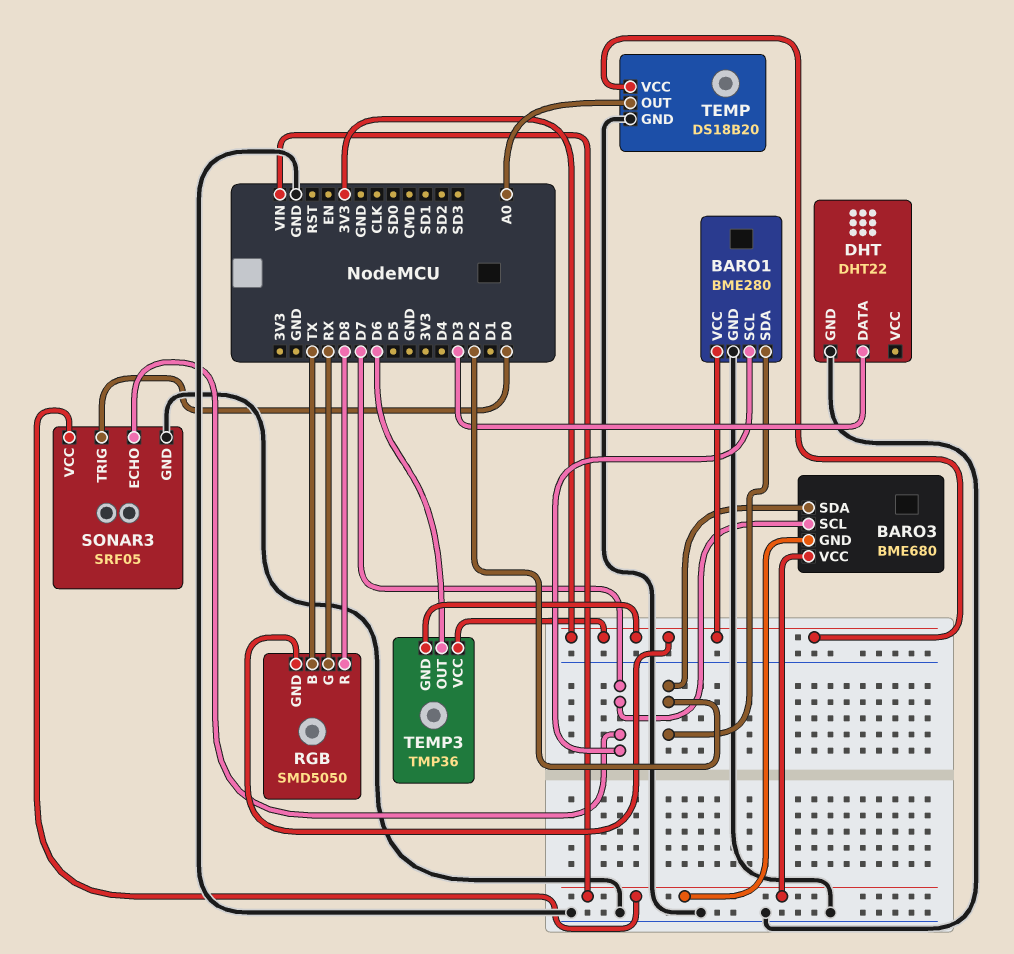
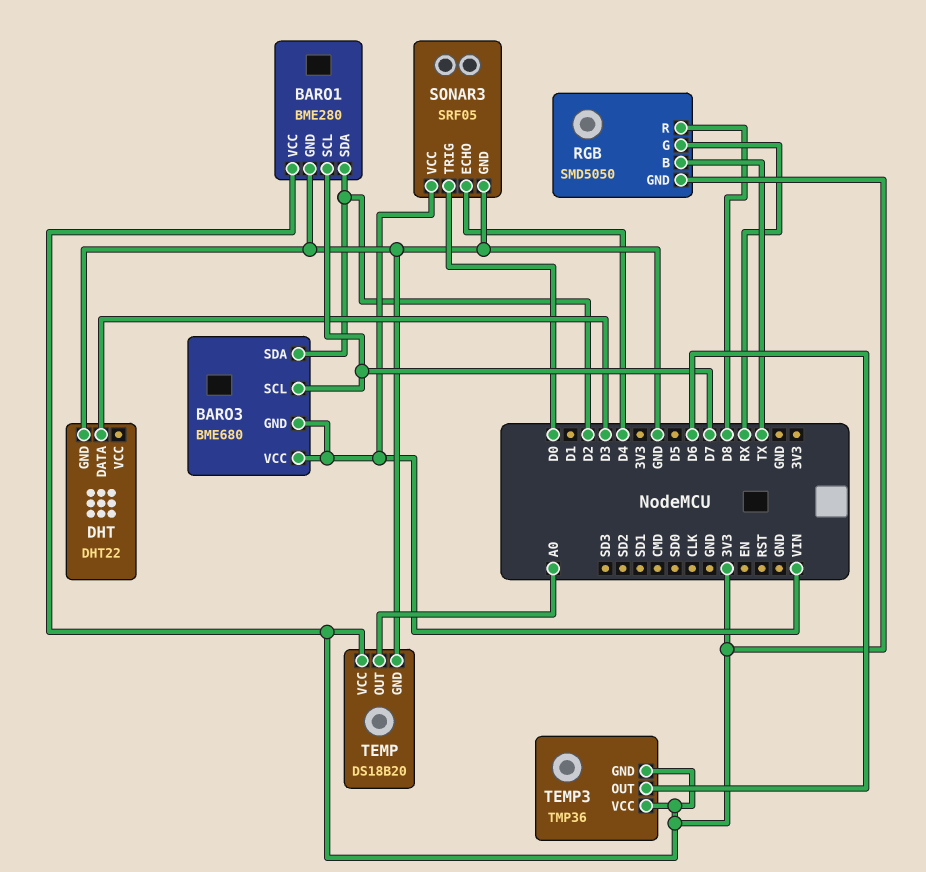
SONAR3 pin ECHO: D7 -> D4

